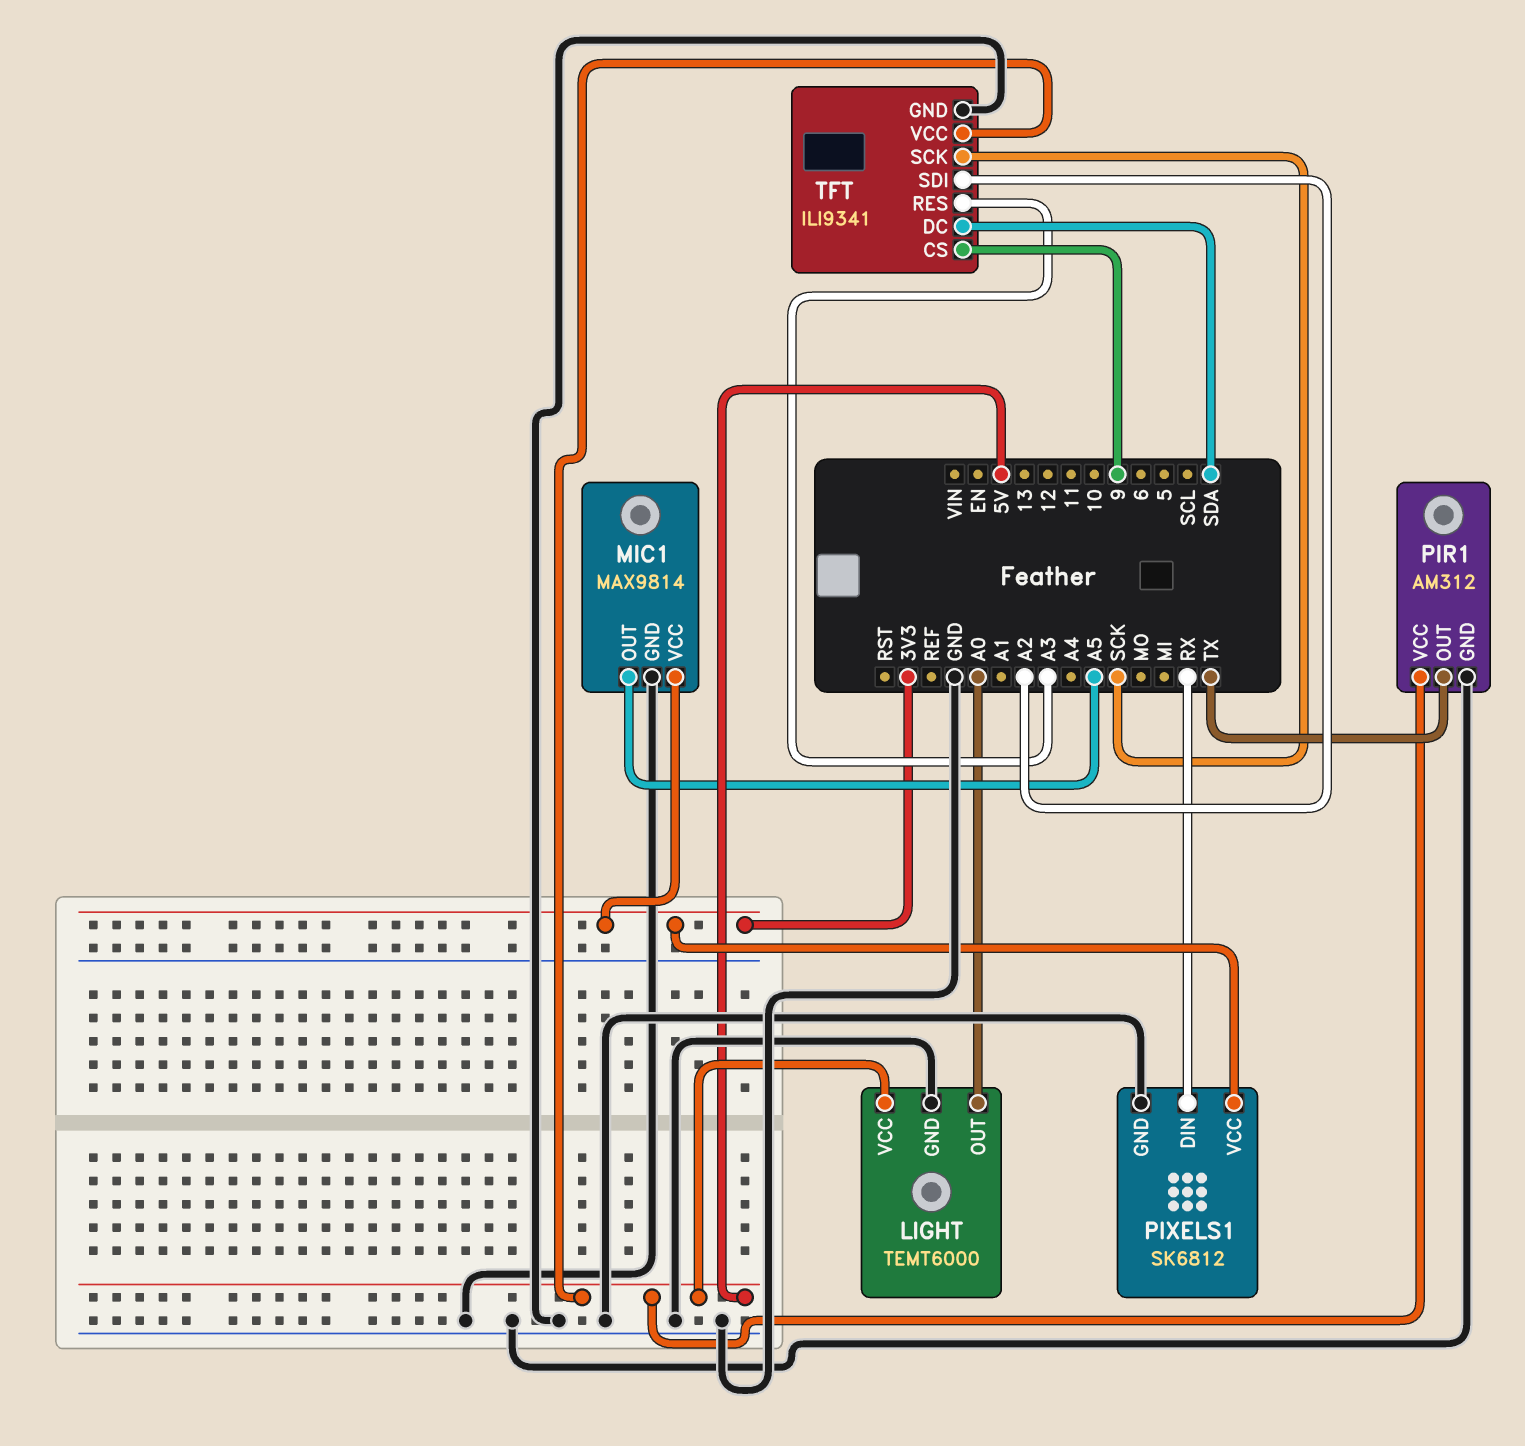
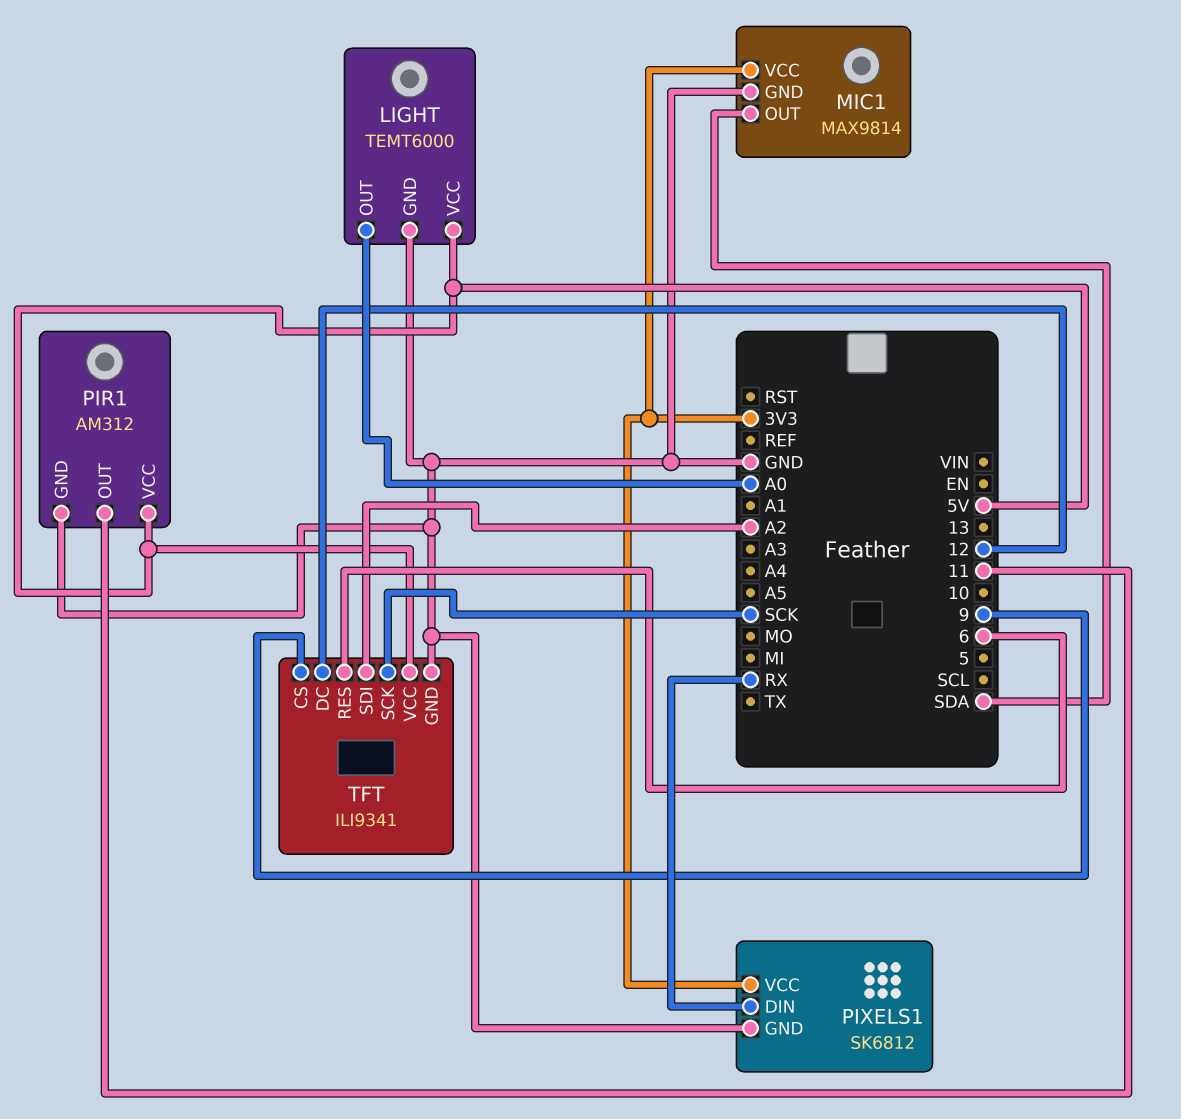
MIC1 pin OUT: A5 -> SDA
PIR1 pin OUT: TX -> 11
TFT pin DC: SDA -> 12
TFT pin RES: A3 -> 6

